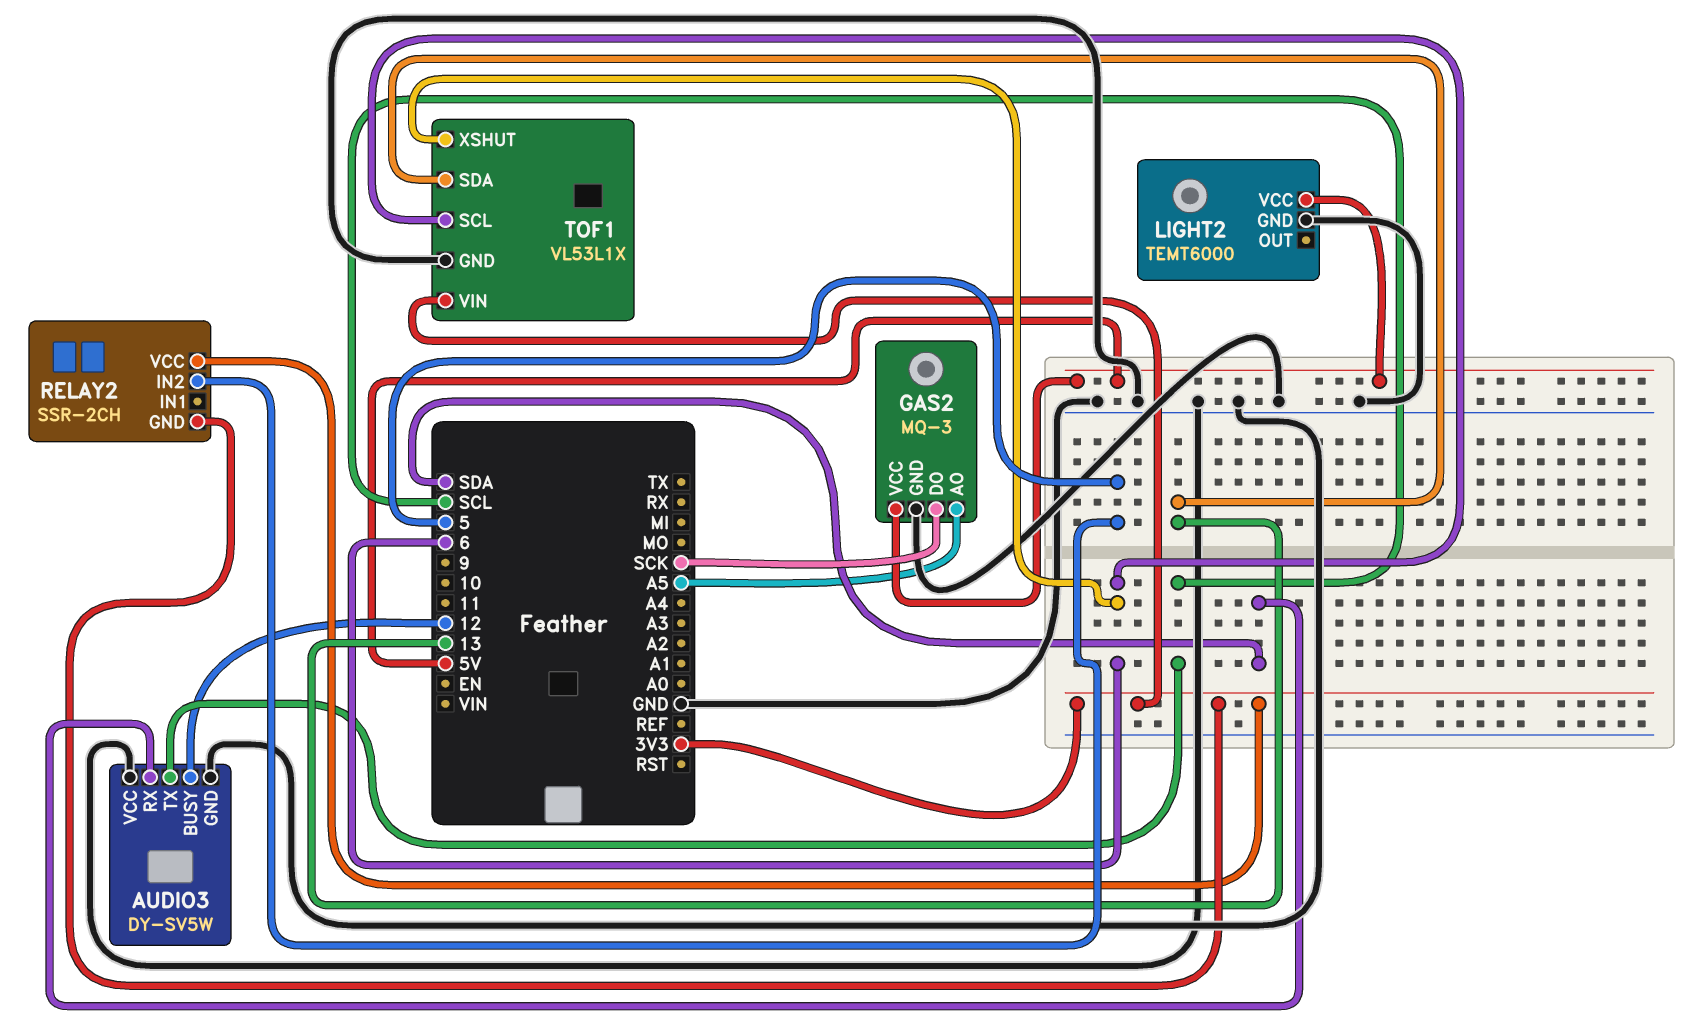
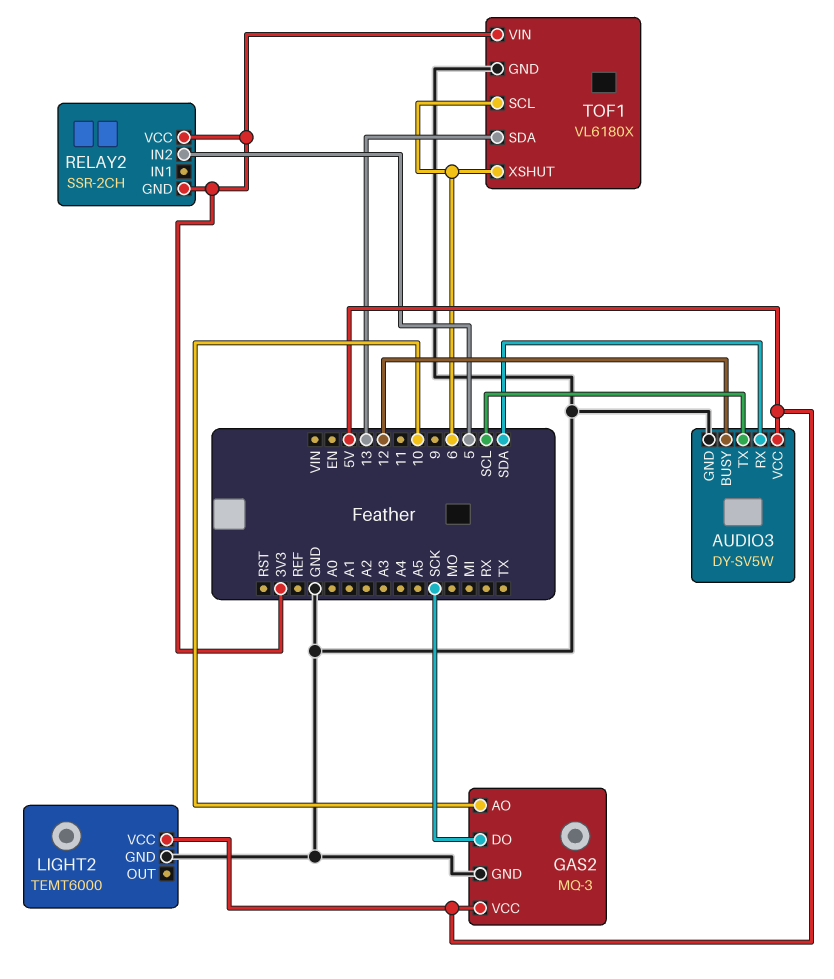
AUDIO3 pin VCC: GND -> 5V
GAS2 pin AO: A5 -> 10
TOF1: VL53L1X -> VL6180X

